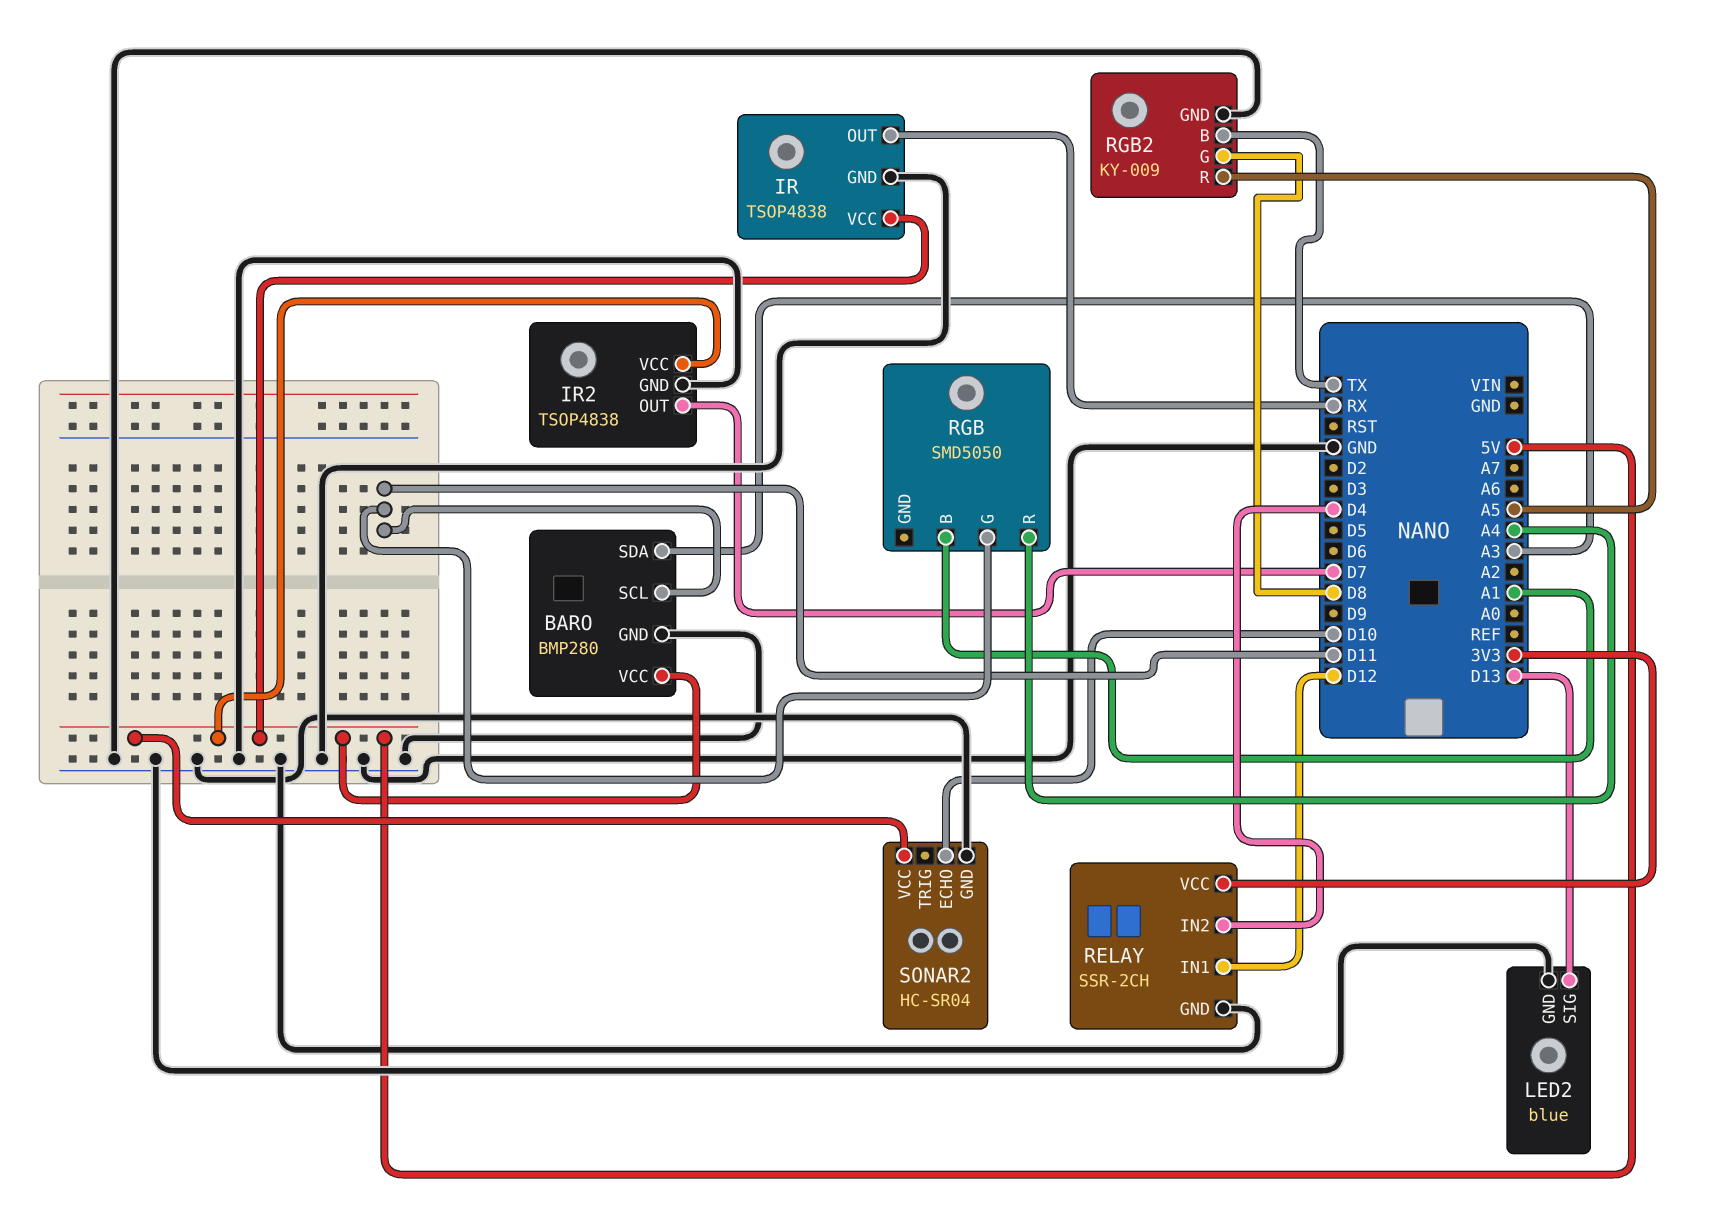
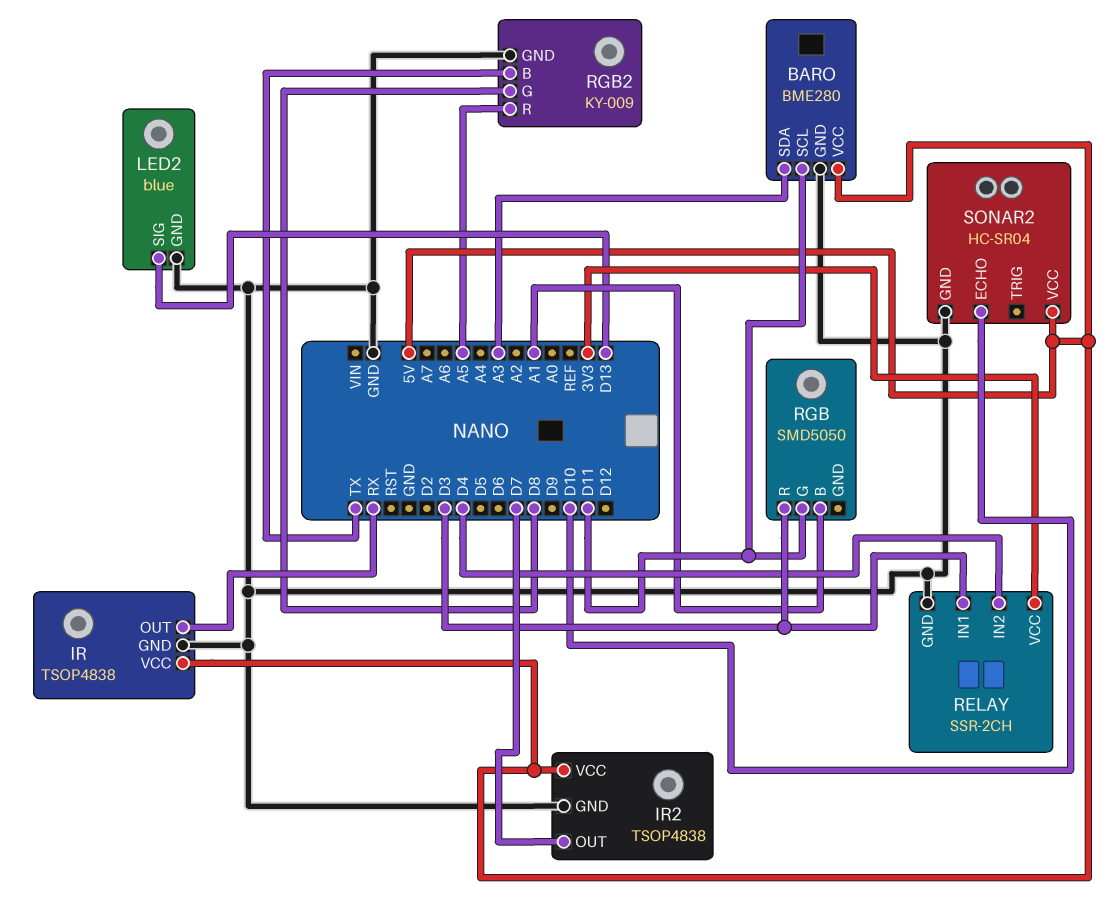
BARO: BMP280 -> BME280
RELAY pin IN1: D12 -> D3
RGB pin R: A4 -> D3

